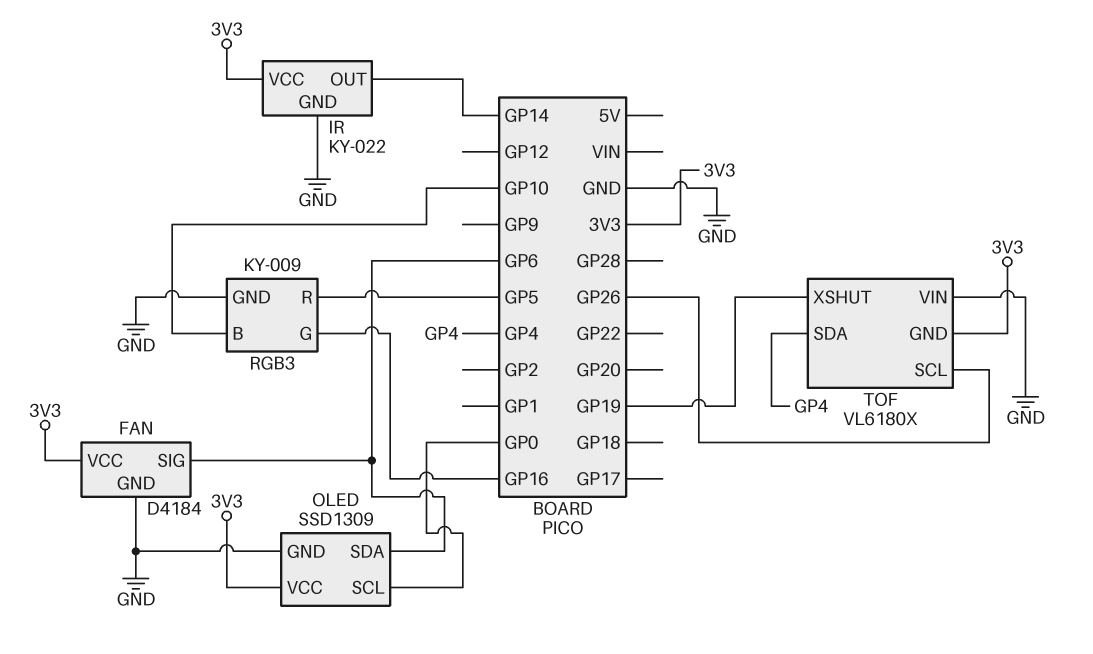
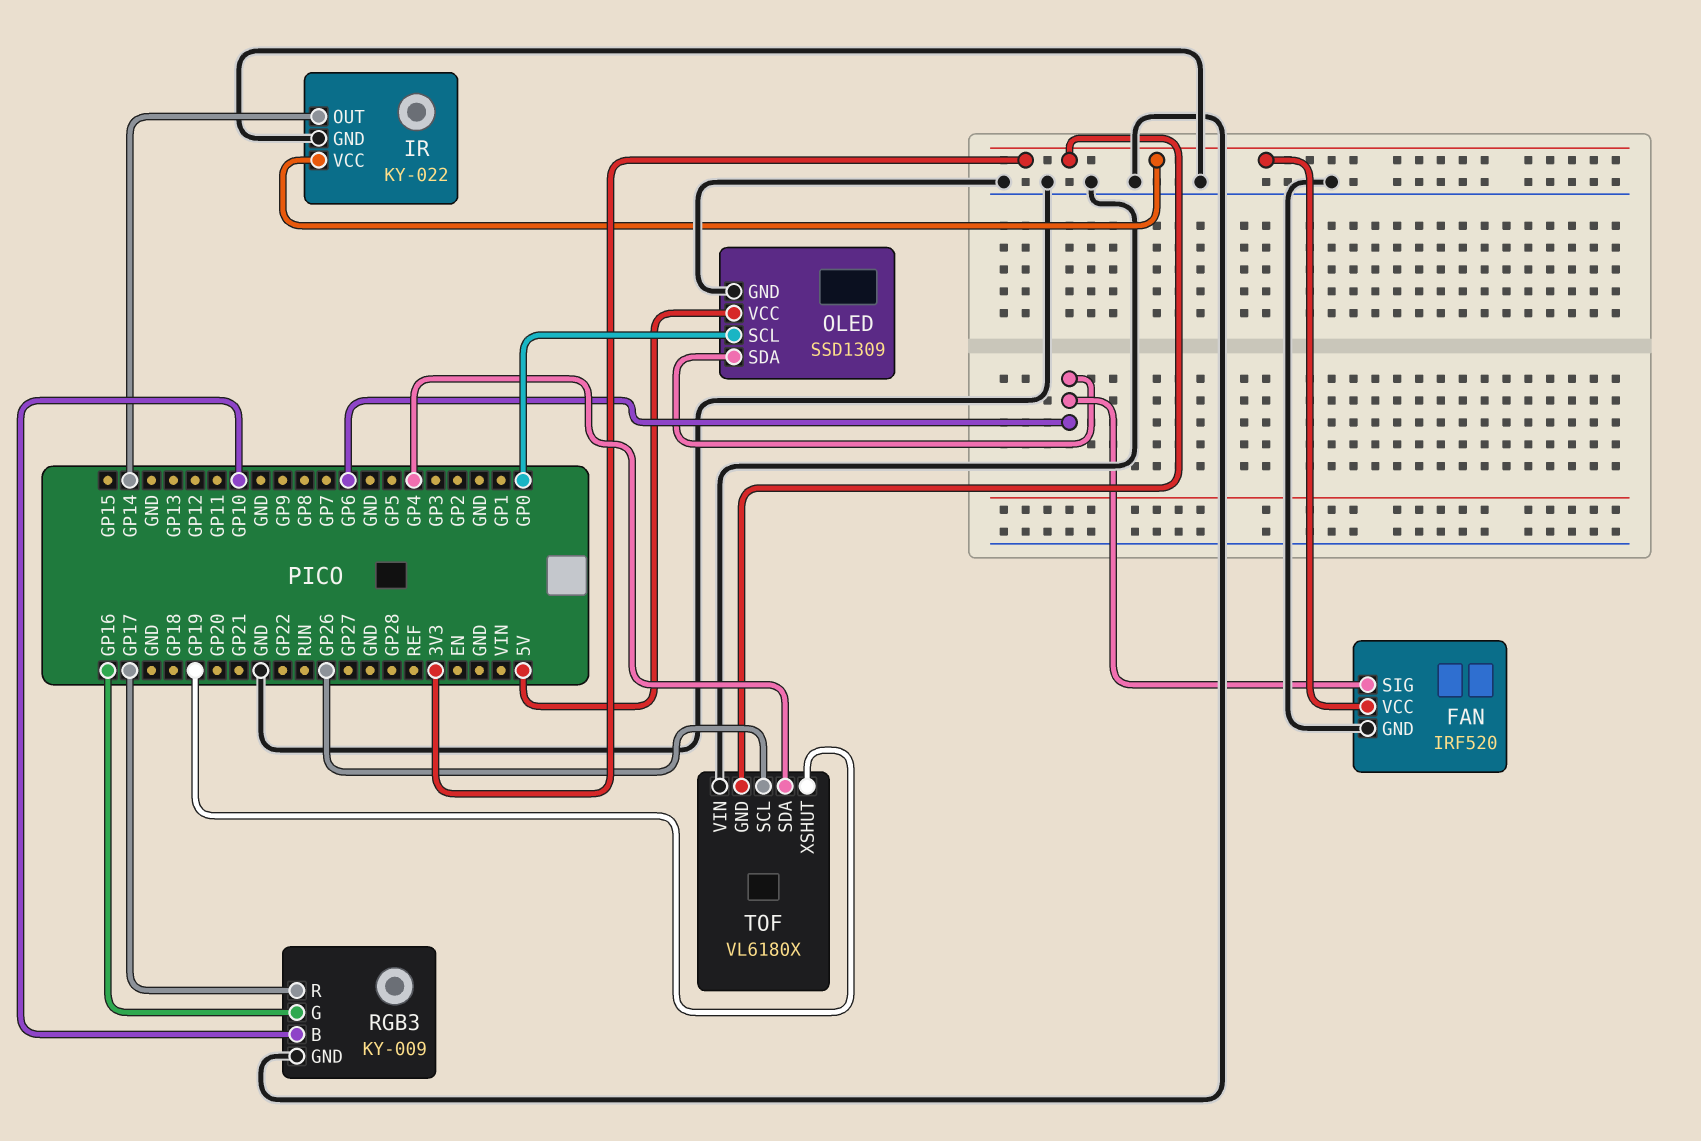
FAN: D4184 -> IRF520
OLED pin VCC: 3V3 -> 5V
RGB3 pin R: GP5 -> GP17

